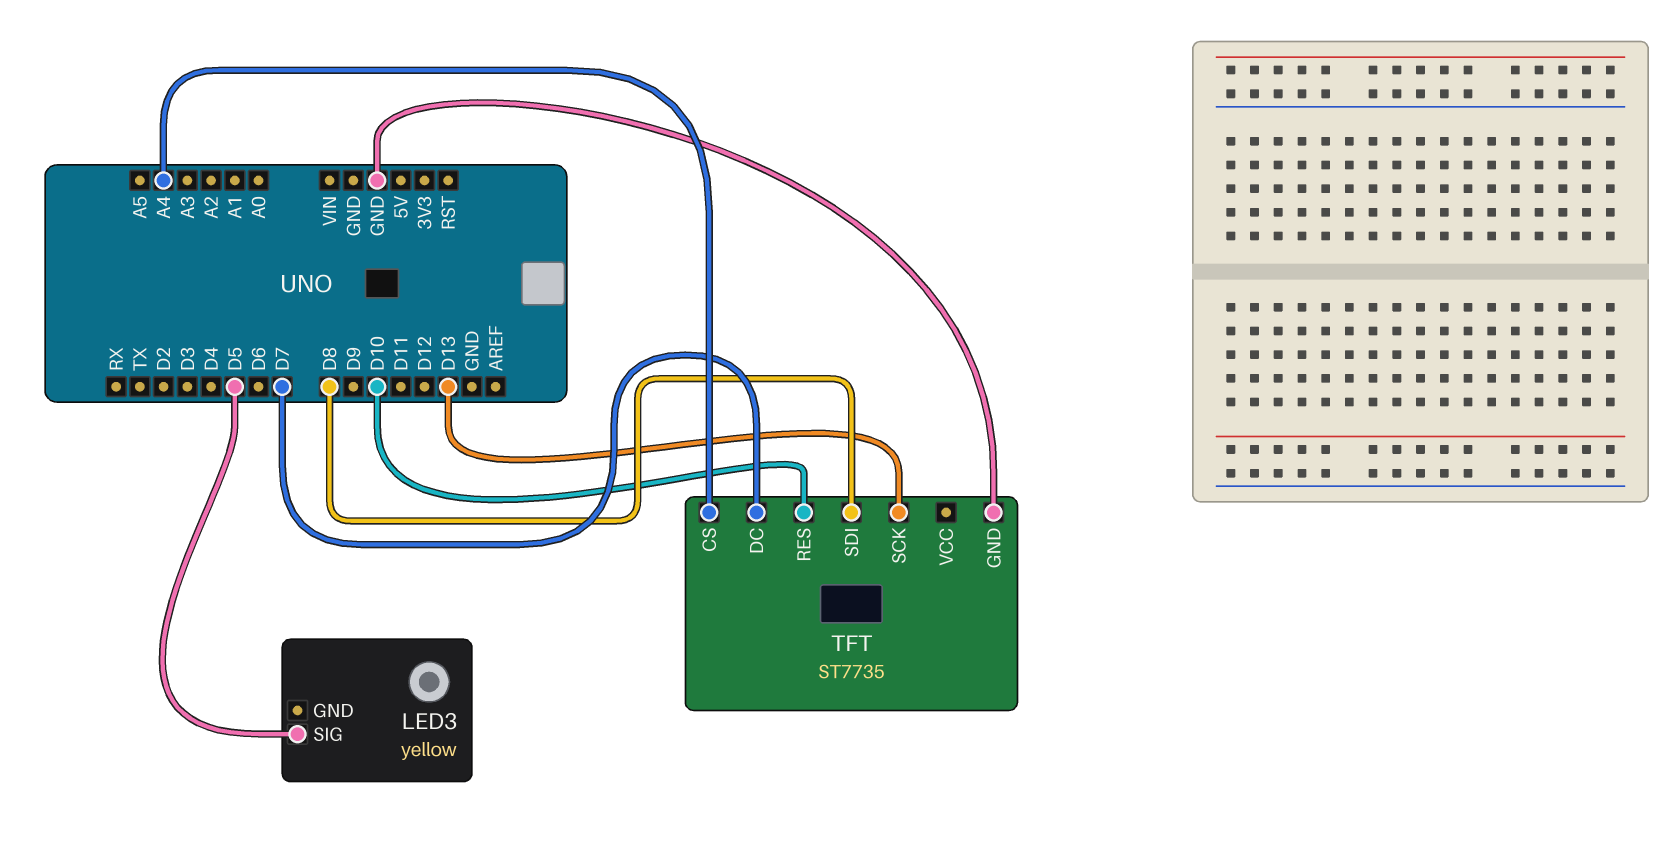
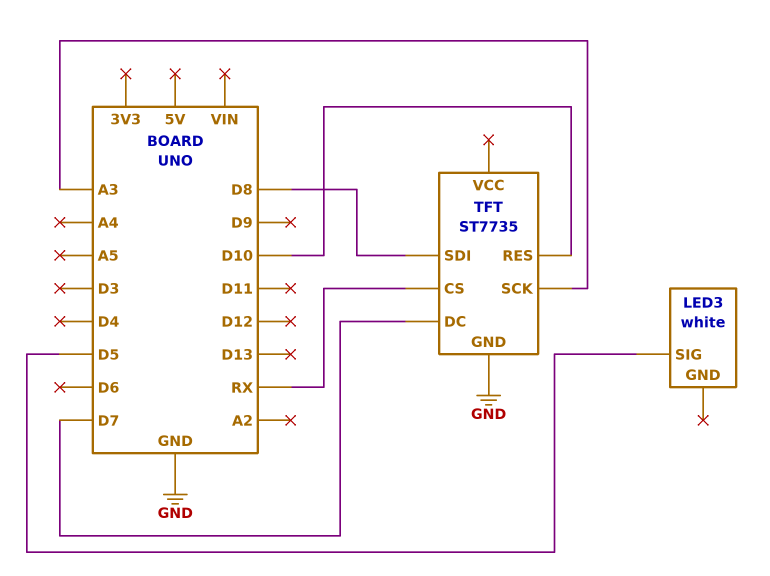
LED3: yellow -> white
TFT pin CS: A4 -> RX
TFT pin SCK: D13 -> A3

